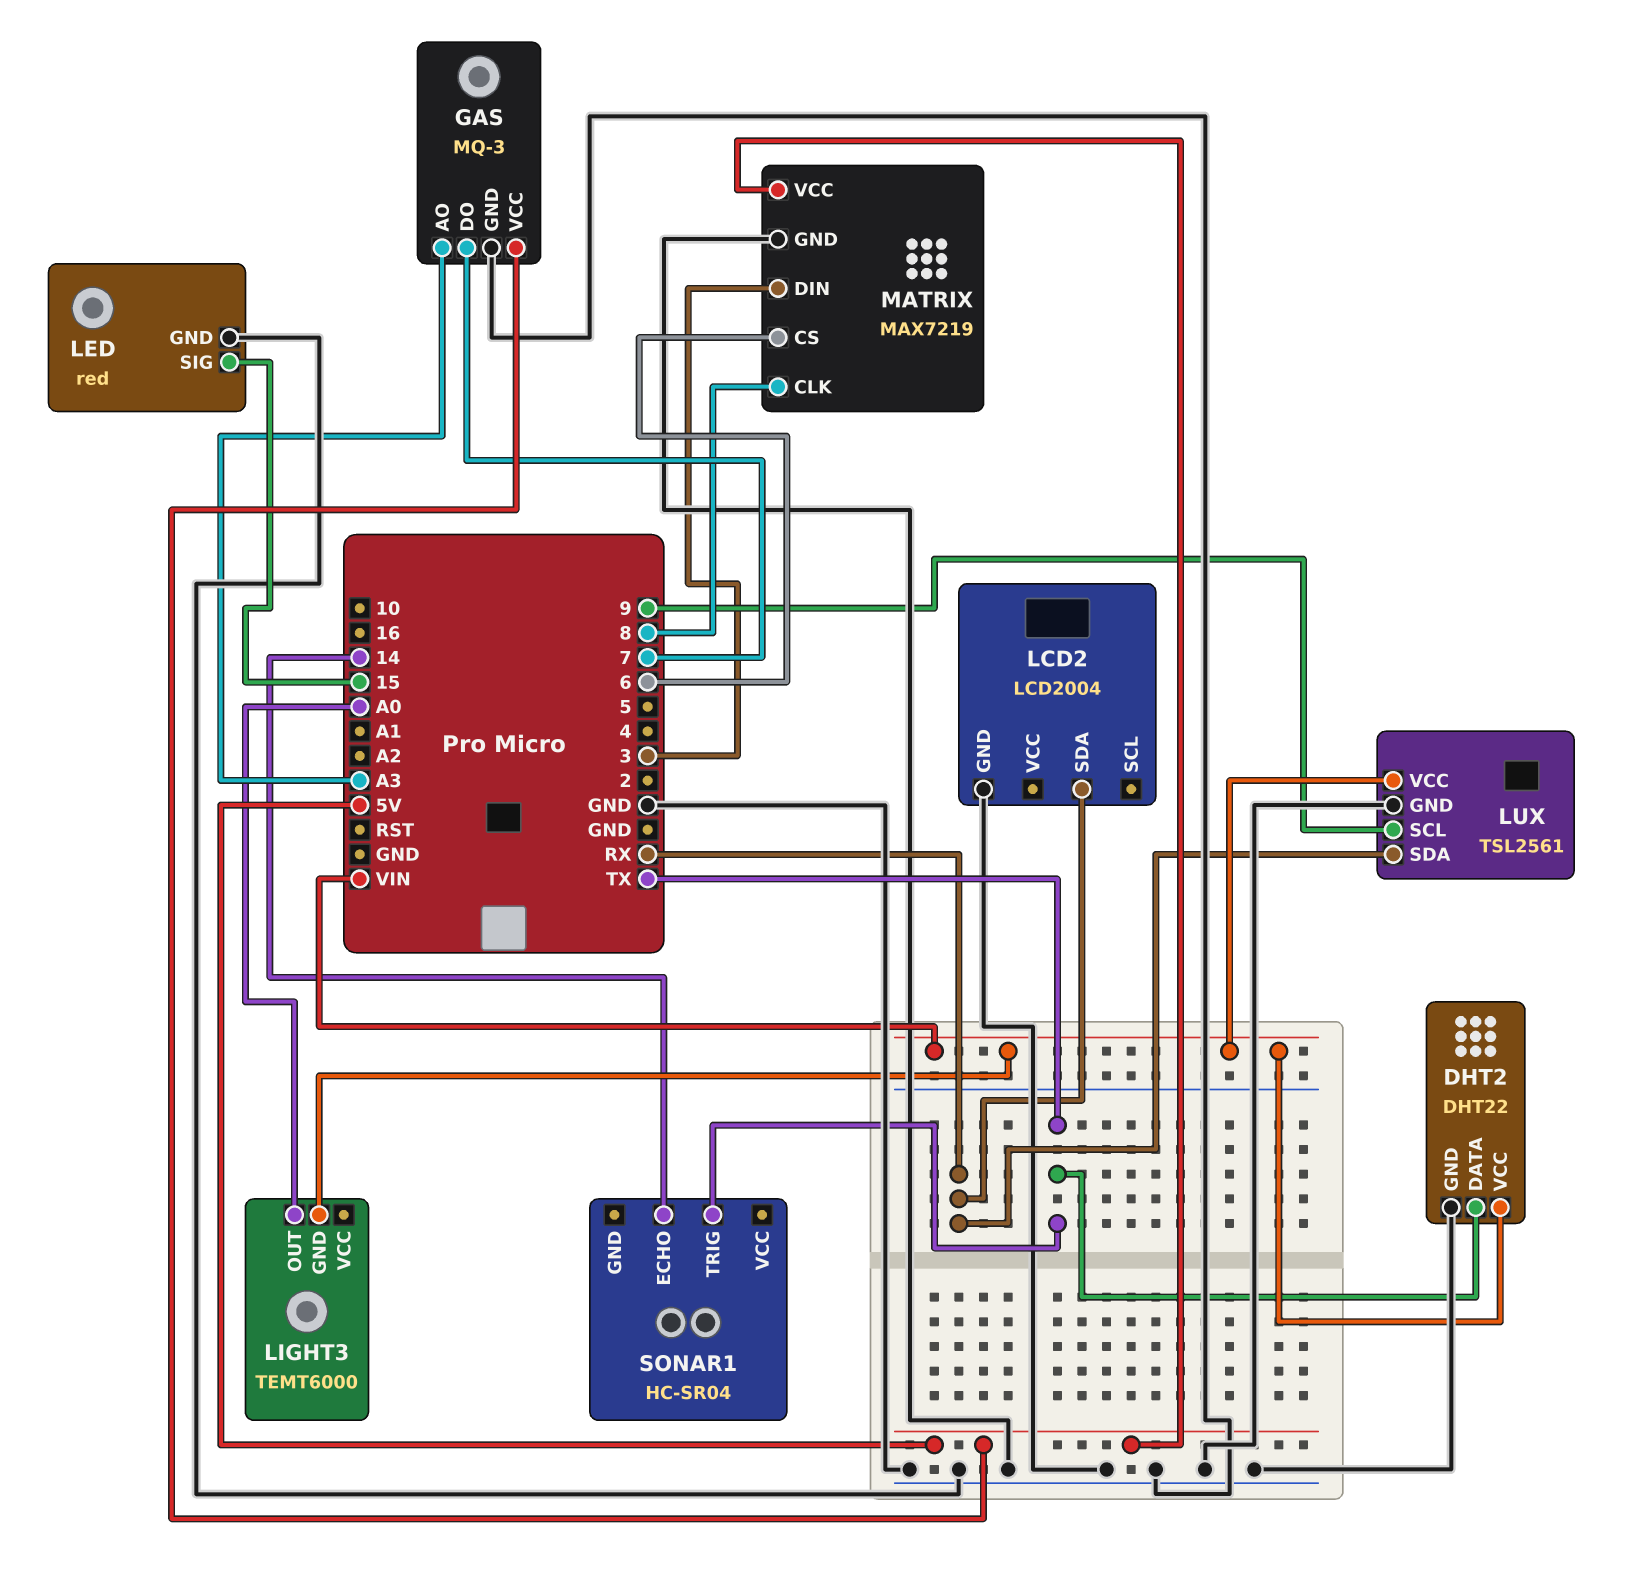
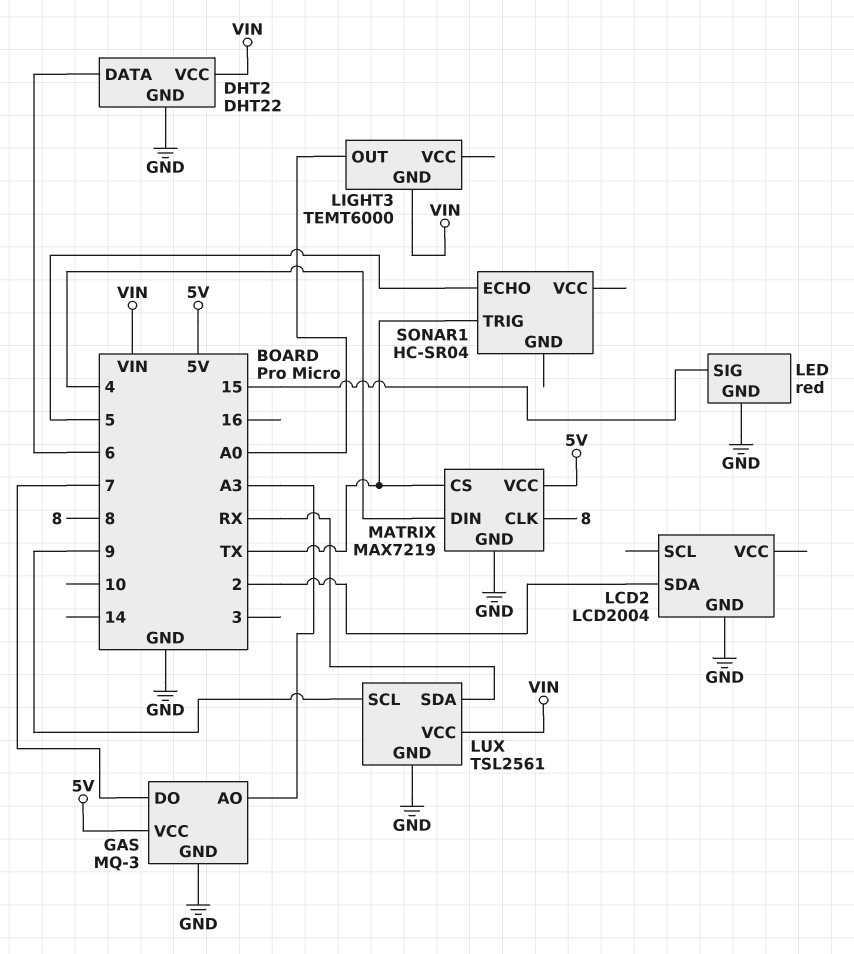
DHT2 pin DATA: TX -> 6
LCD2 pin SDA: RX -> 2
MATRIX pin CS: 6 -> TX
MATRIX pin DIN: 3 -> 4
SONAR1 pin ECHO: 14 -> 5

